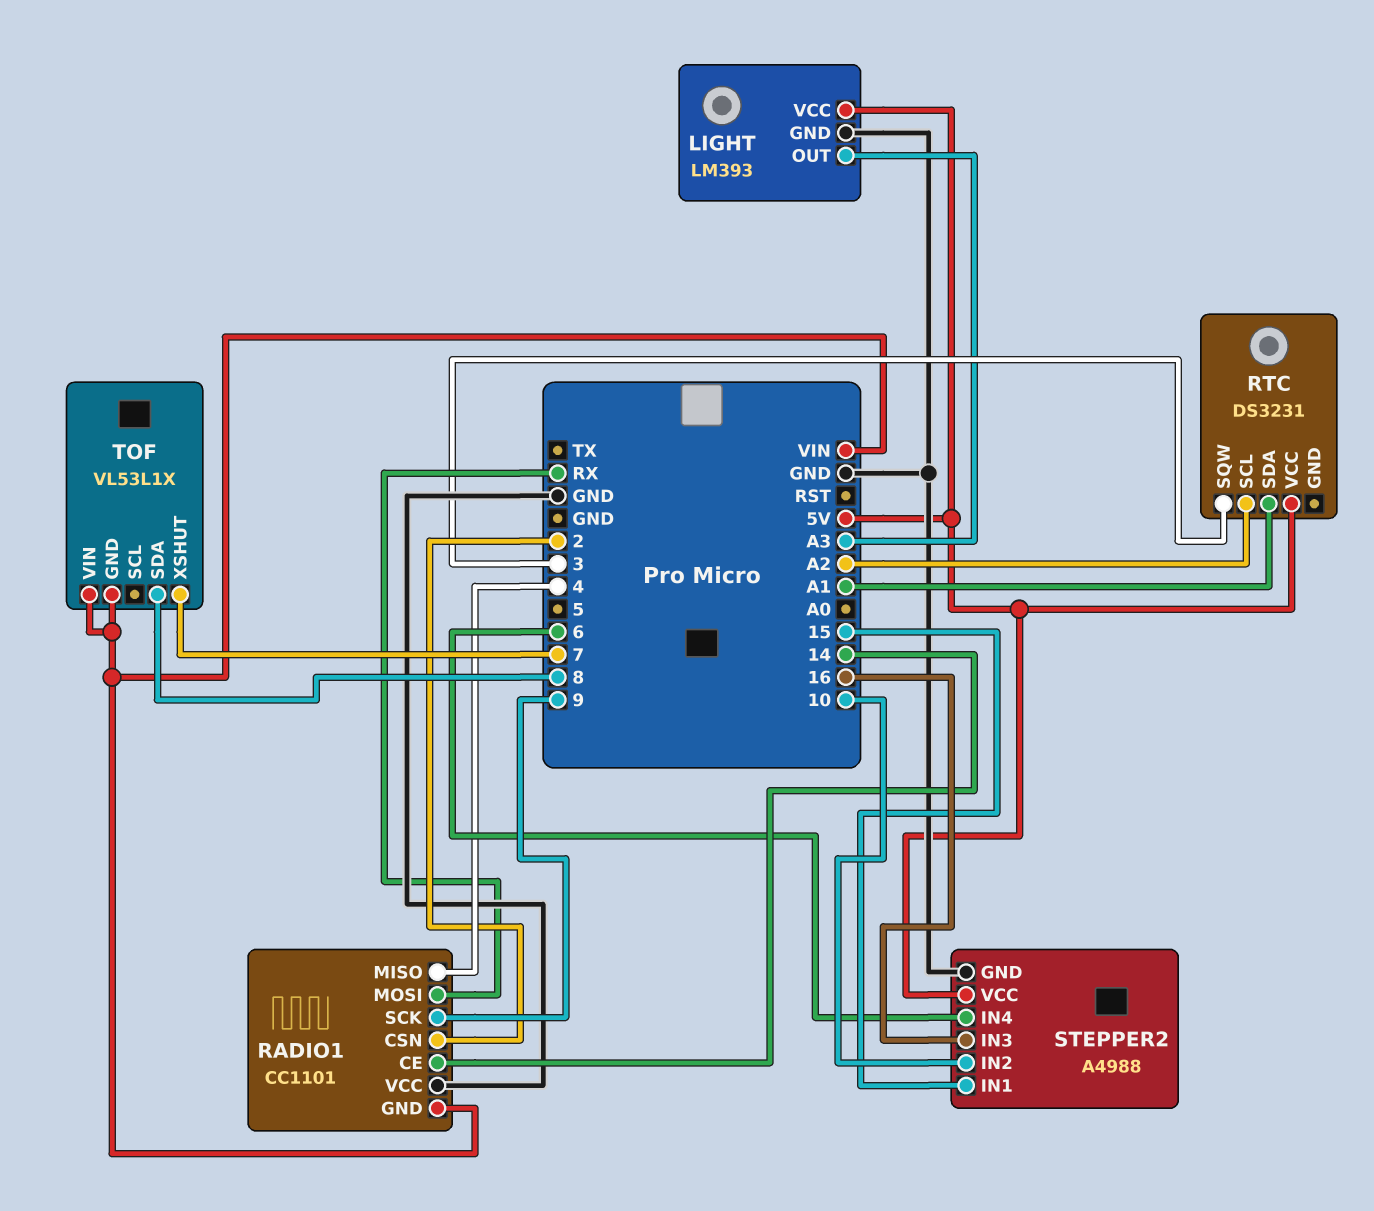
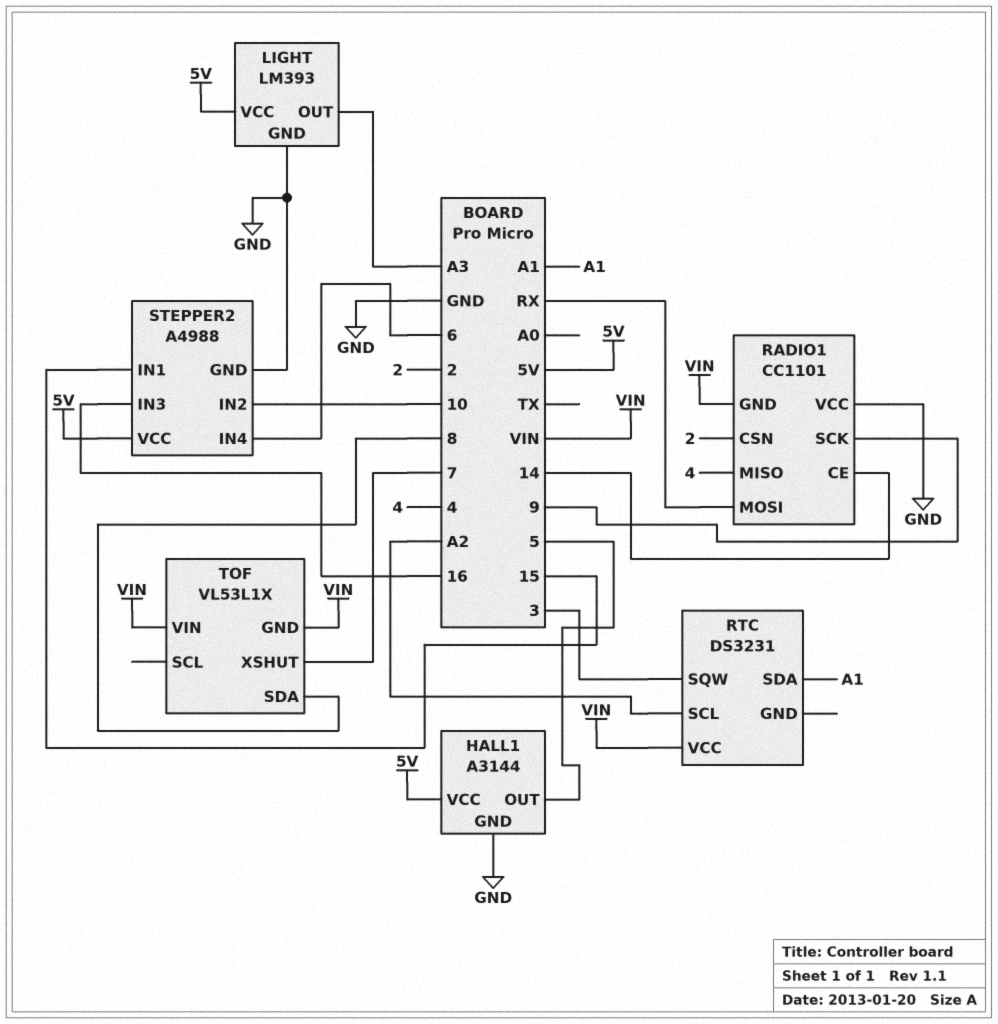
HALL1: none -> A3144
HALL1 pin GND: none -> GND
HALL1 pin OUT: none -> 5
HALL1 pin VCC: none -> 5V
RTC pin VCC: 5V -> VIN

